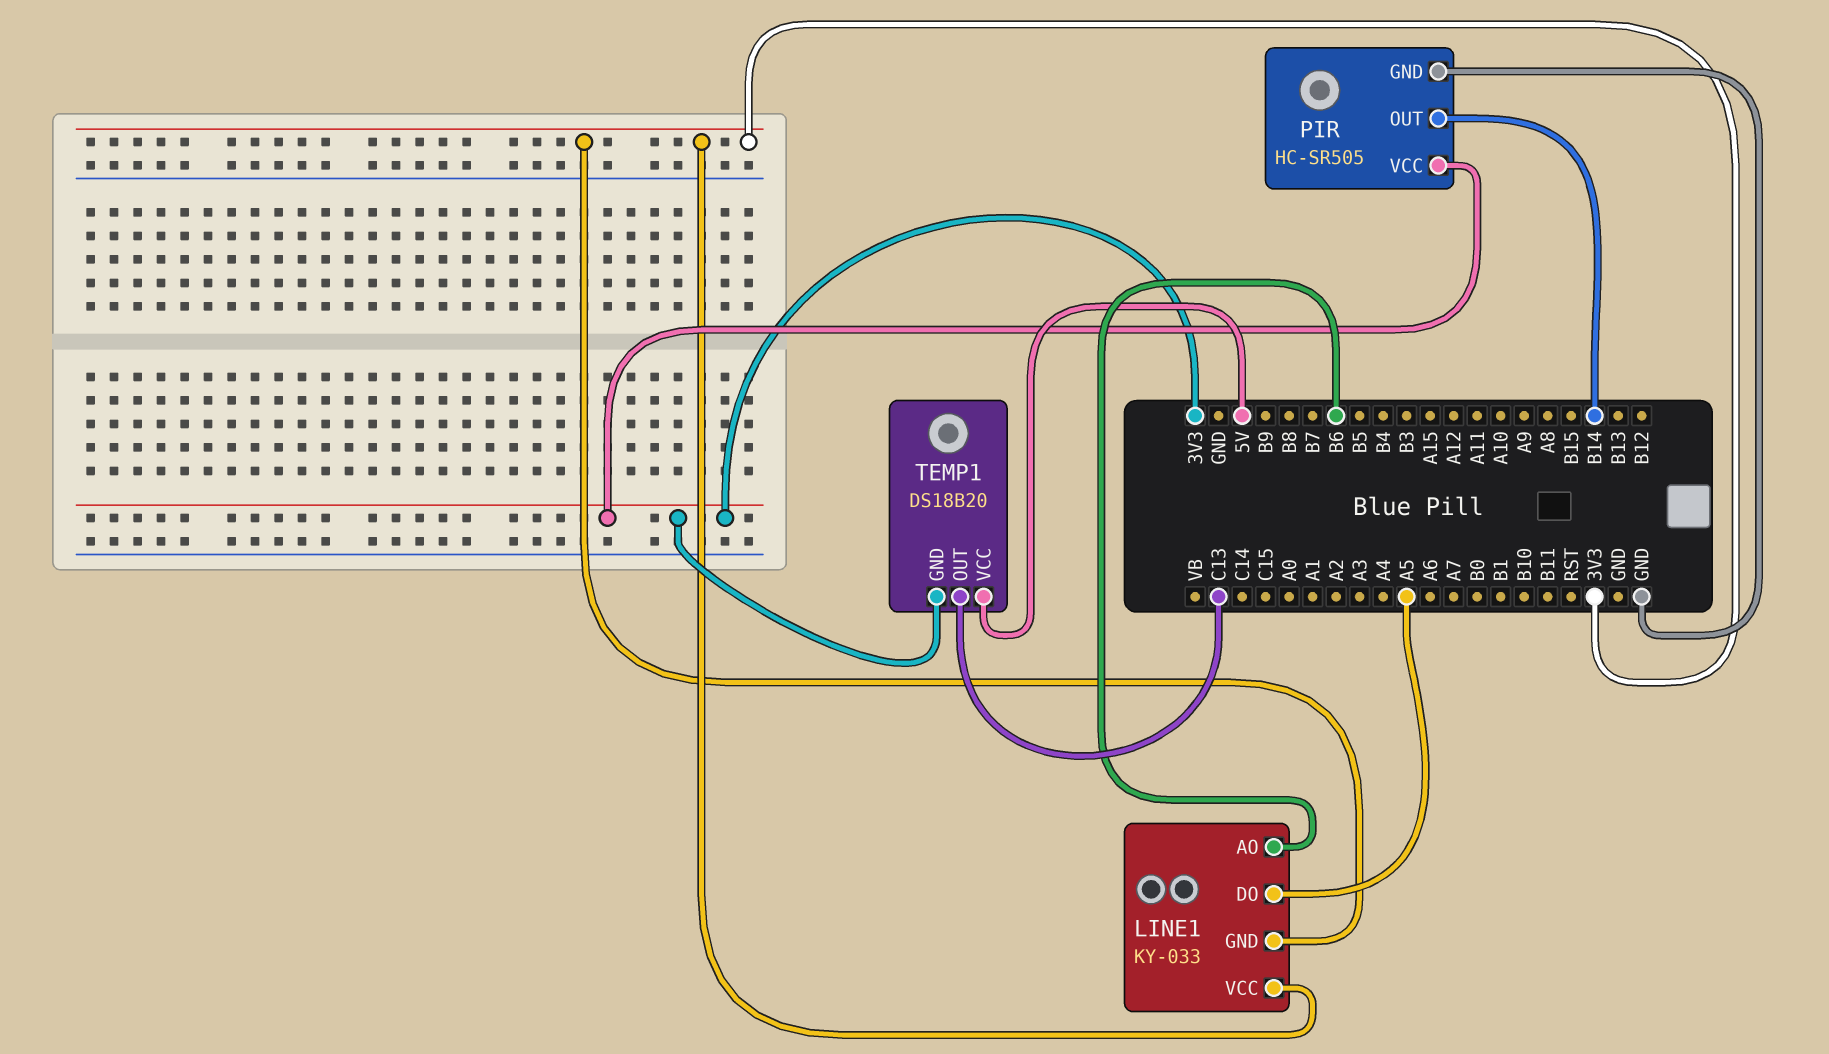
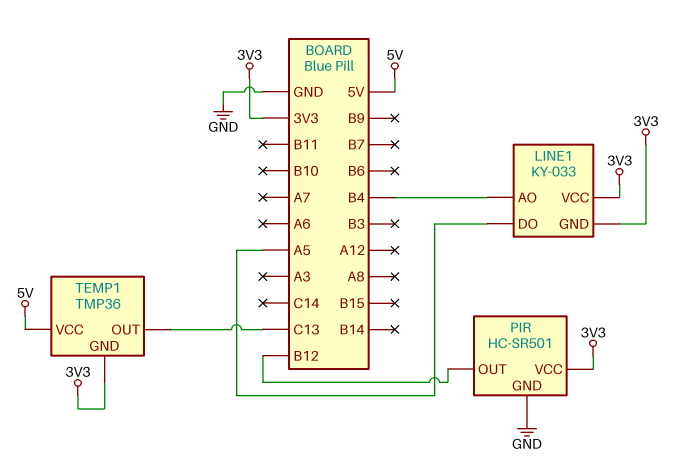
LINE1 pin AO: B6 -> B4
PIR: HC-SR505 -> HC-SR501
PIR pin OUT: B14 -> B12
TEMP1: DS18B20 -> TMP36

